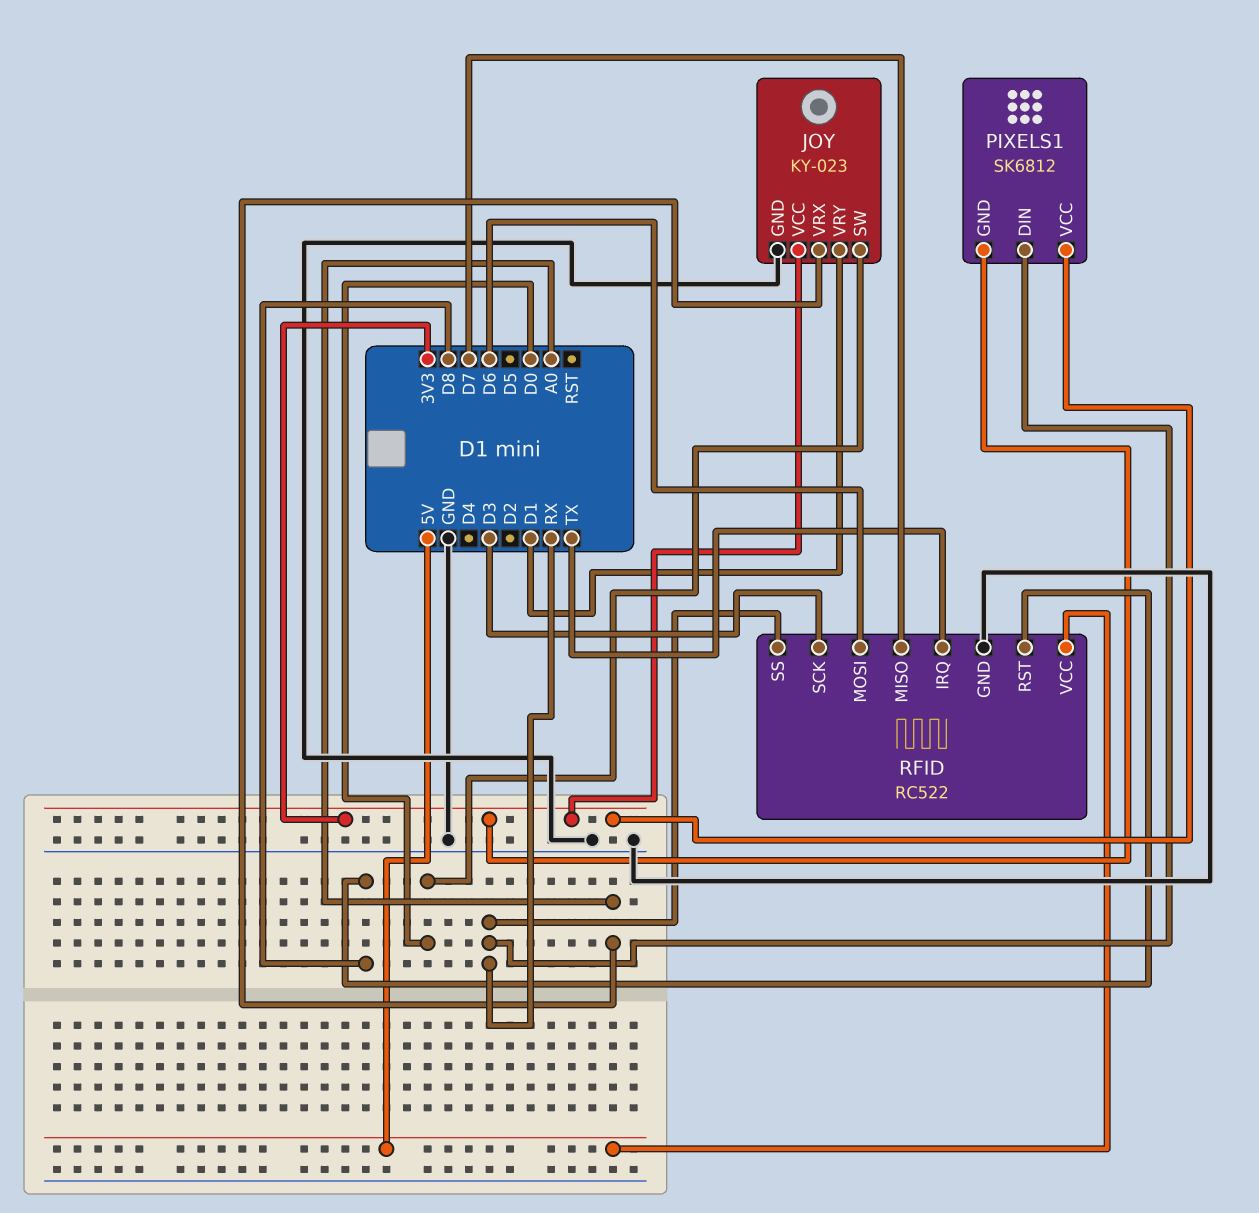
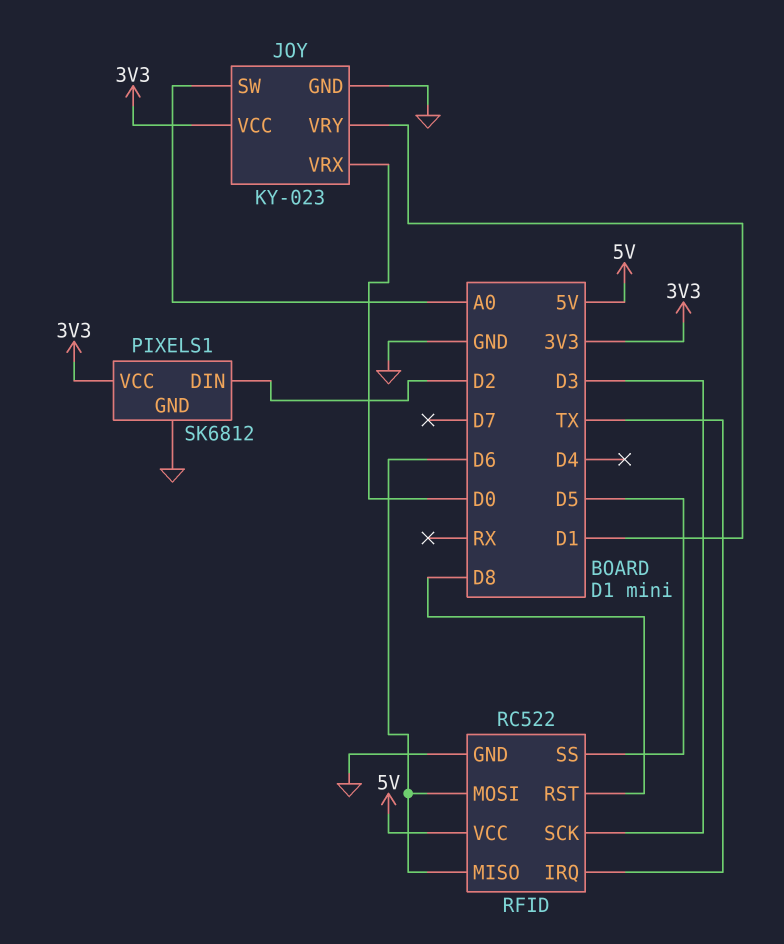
JOY pin SW: D0 -> A0
JOY pin VRX: A0 -> D0
PIXELS1 pin DIN: RX -> D2
PIXELS1 pin GND: 3V3 -> GND
RFID pin MISO: D7 -> D6
RFID pin SS: RX -> D5

